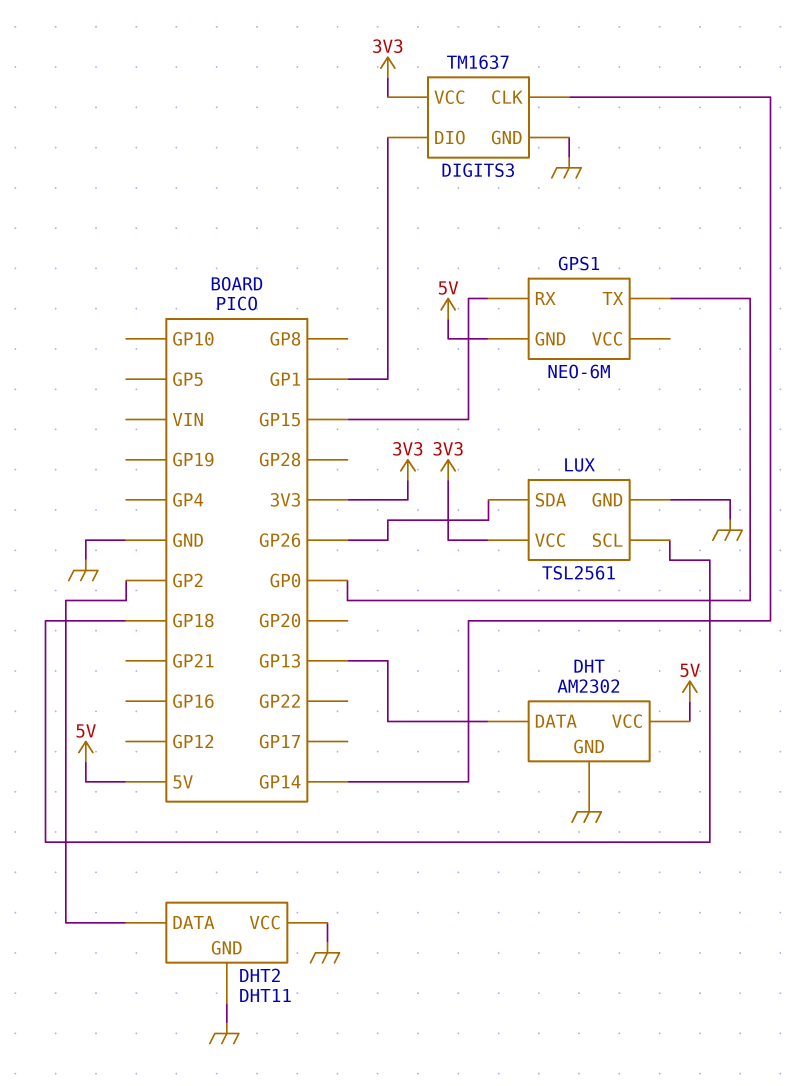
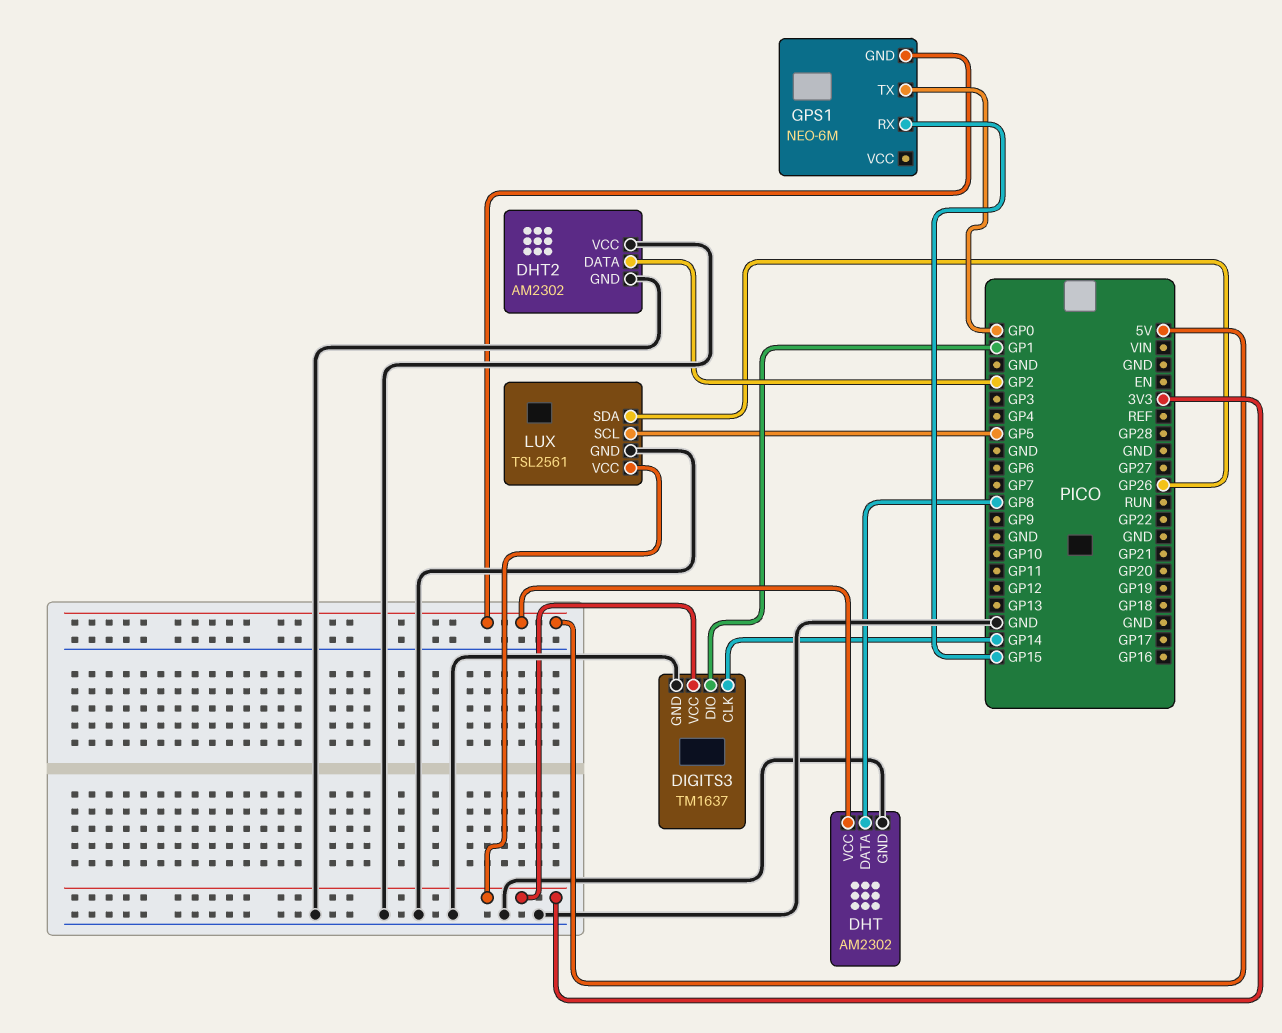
DHT pin DATA: GP13 -> GP8
DHT2: DHT11 -> AM2302
LUX pin SCL: GP18 -> GP5

